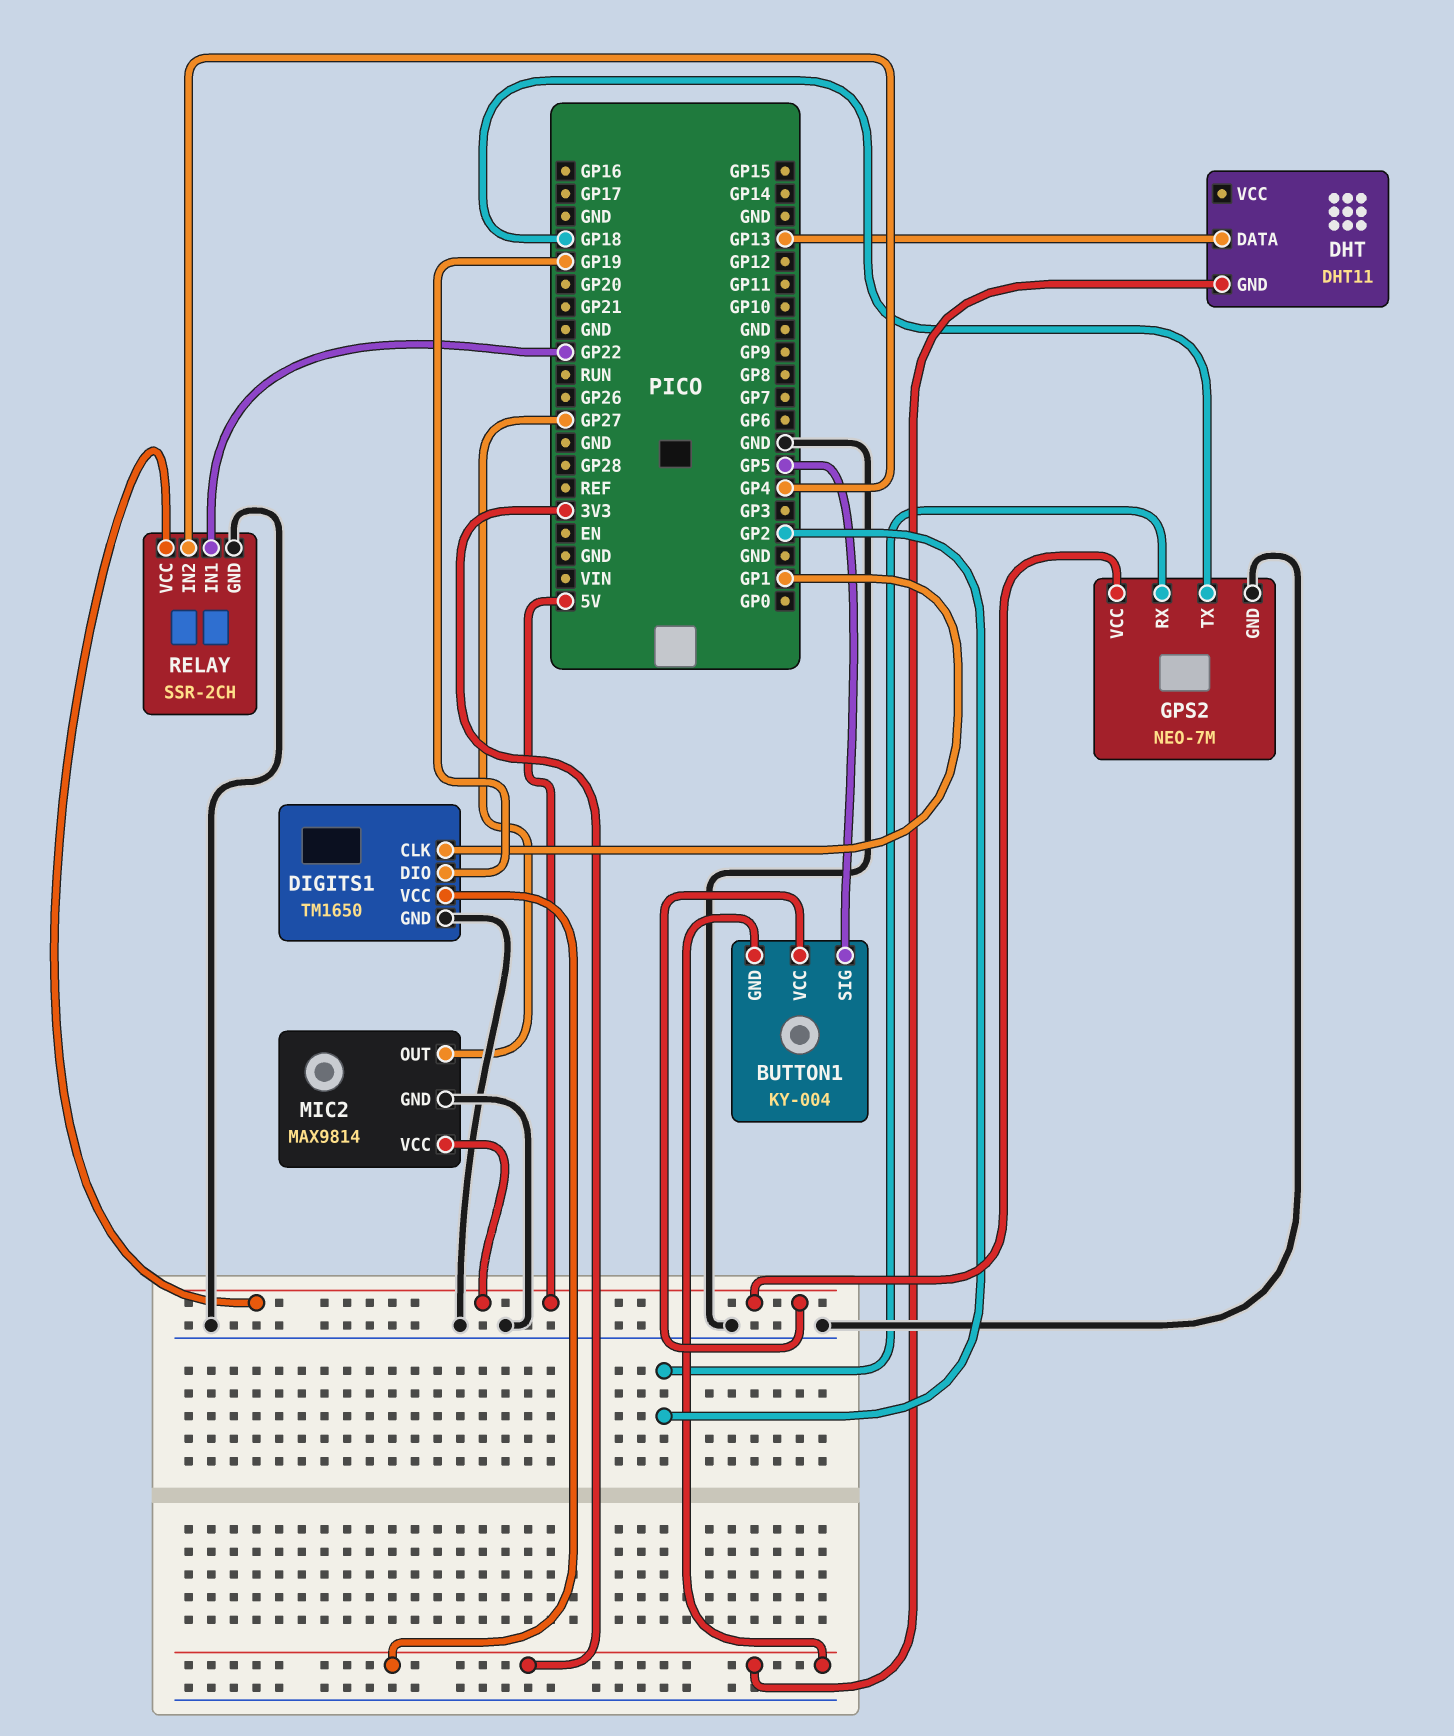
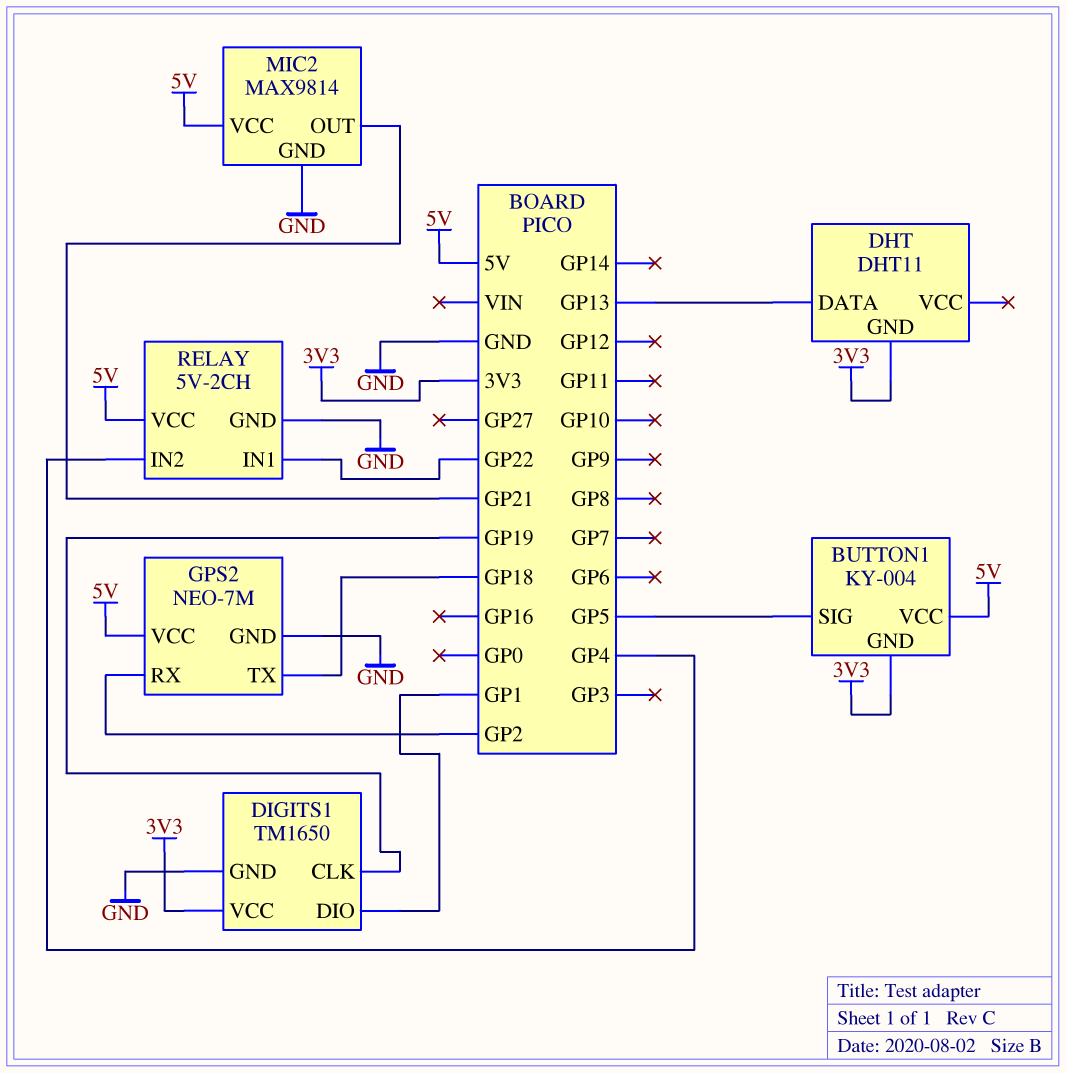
DIGITS1 pin CLK: GP1 -> GP19
DIGITS1 pin DIO: GP19 -> GP1
MIC2 pin OUT: GP27 -> GP21
RELAY: SSR-2CH -> 5V-2CH

